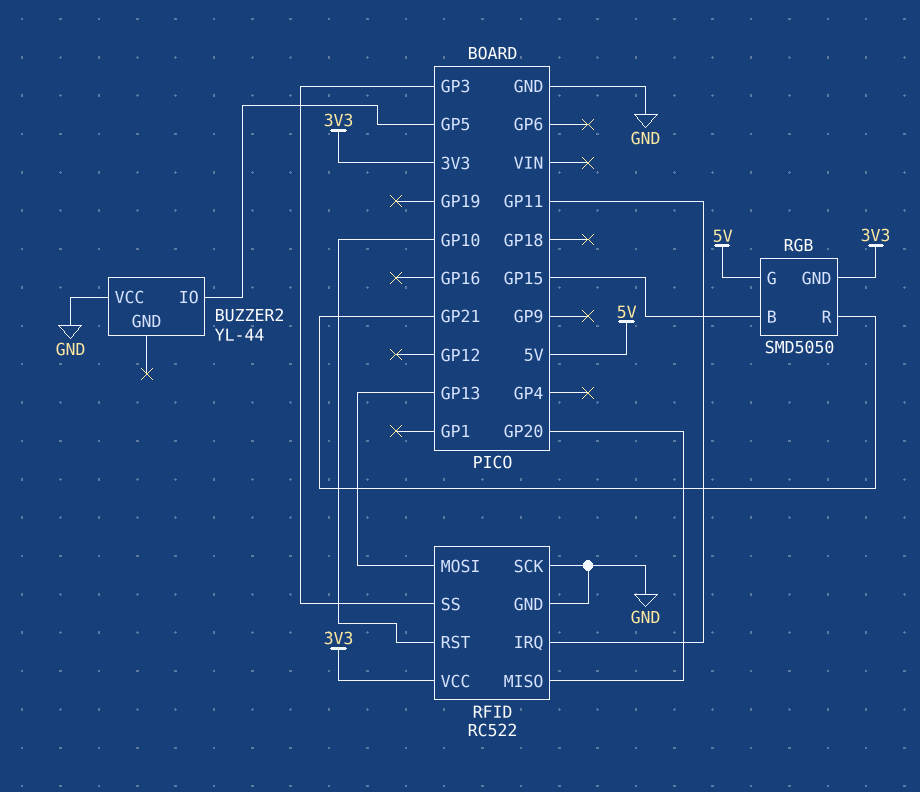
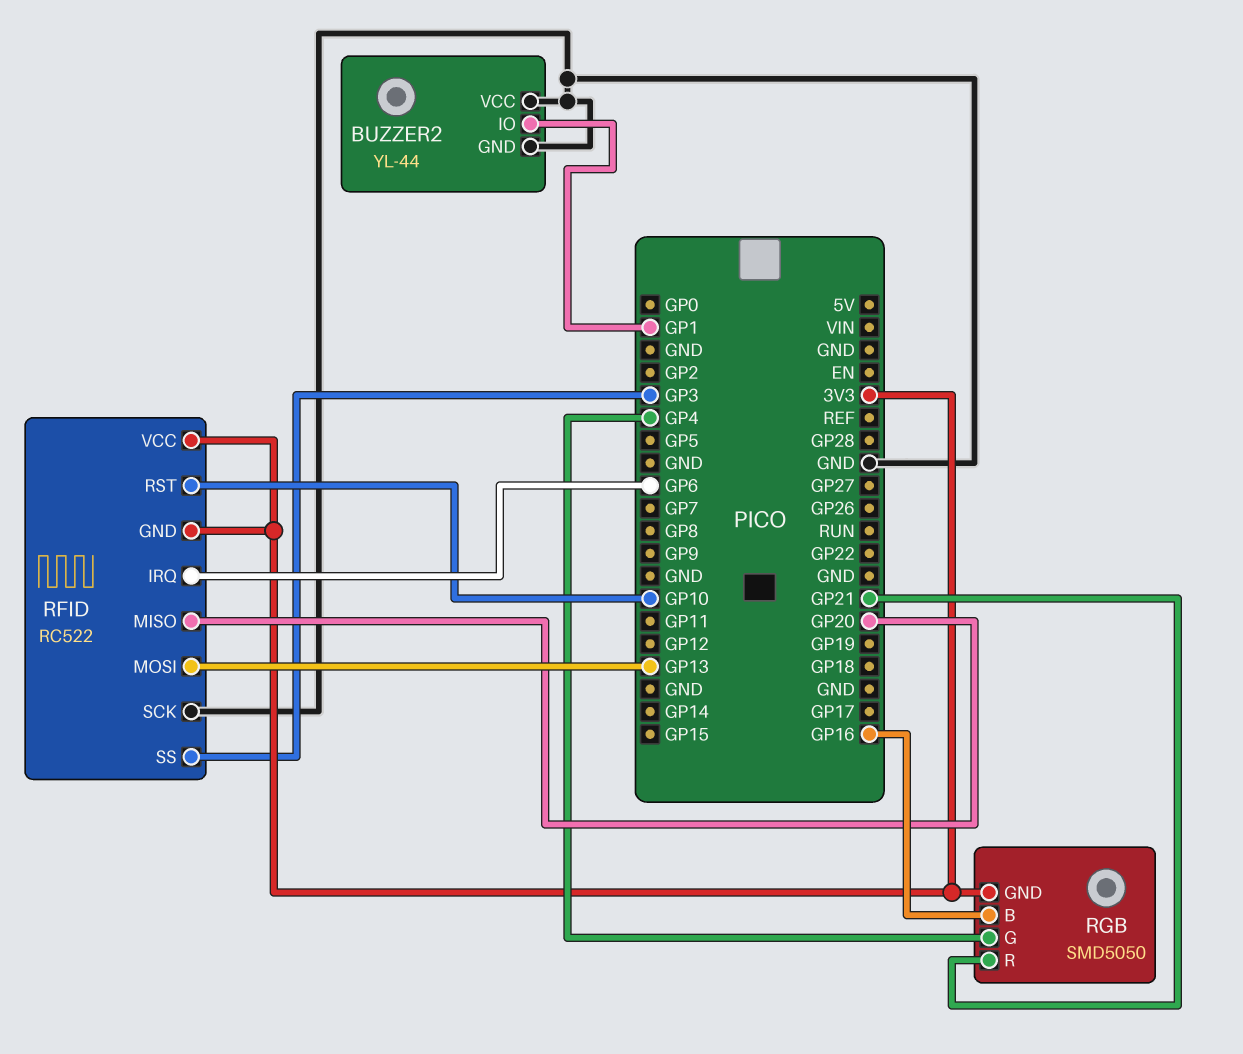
BUZZER2 pin GND: none -> GND
BUZZER2 pin IO: GP5 -> GP1
RFID pin GND: GND -> 3V3
RFID pin IRQ: GP11 -> GP6
RGB pin B: GP15 -> GP16
RGB pin G: 5V -> GP4

